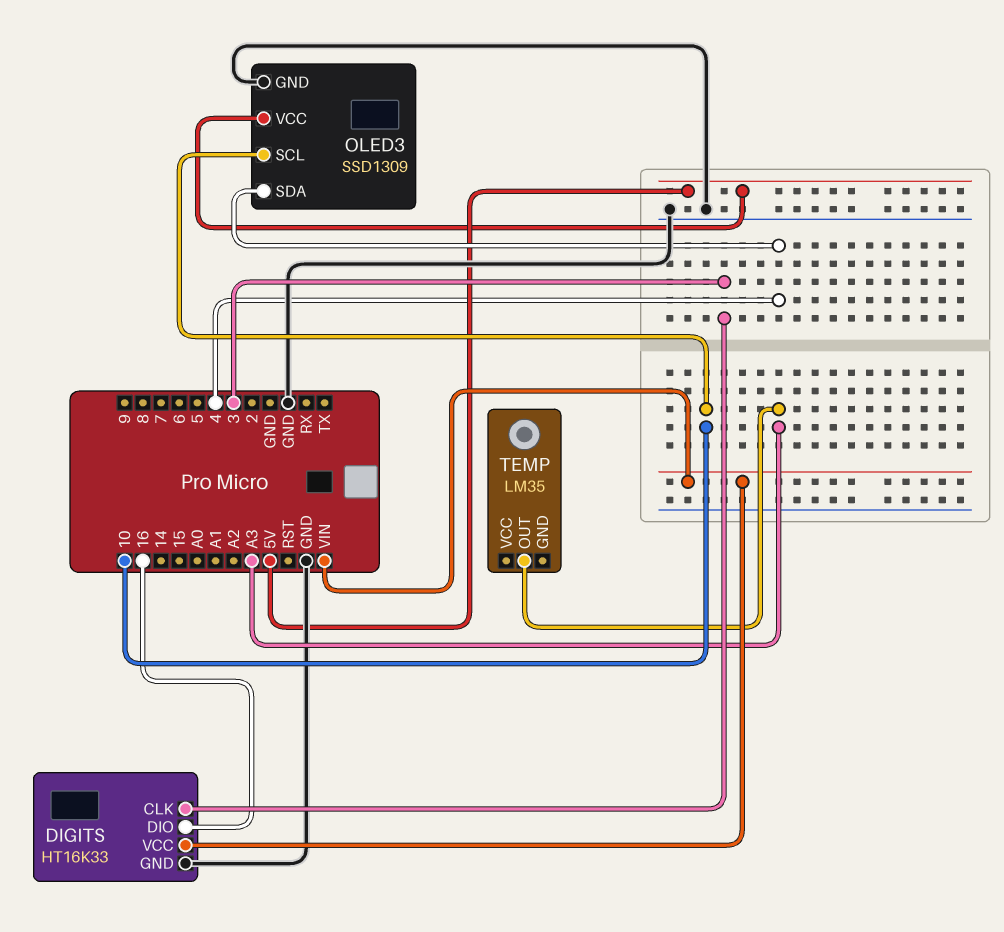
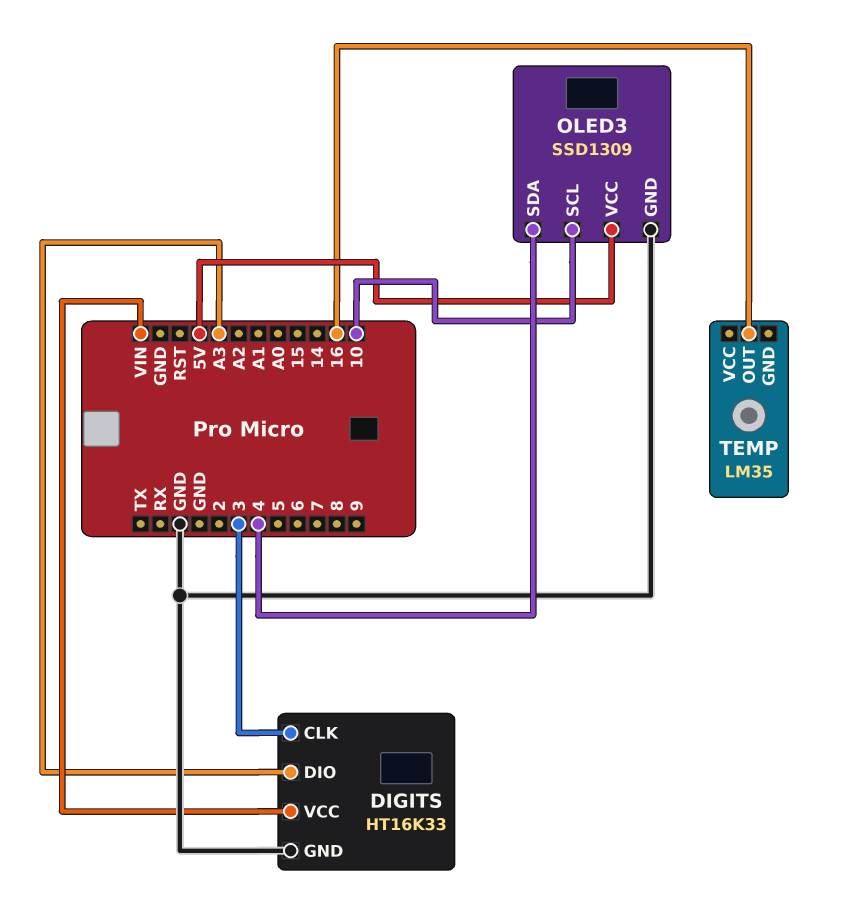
DIGITS pin DIO: 16 -> A3
TEMP pin OUT: A3 -> 16

